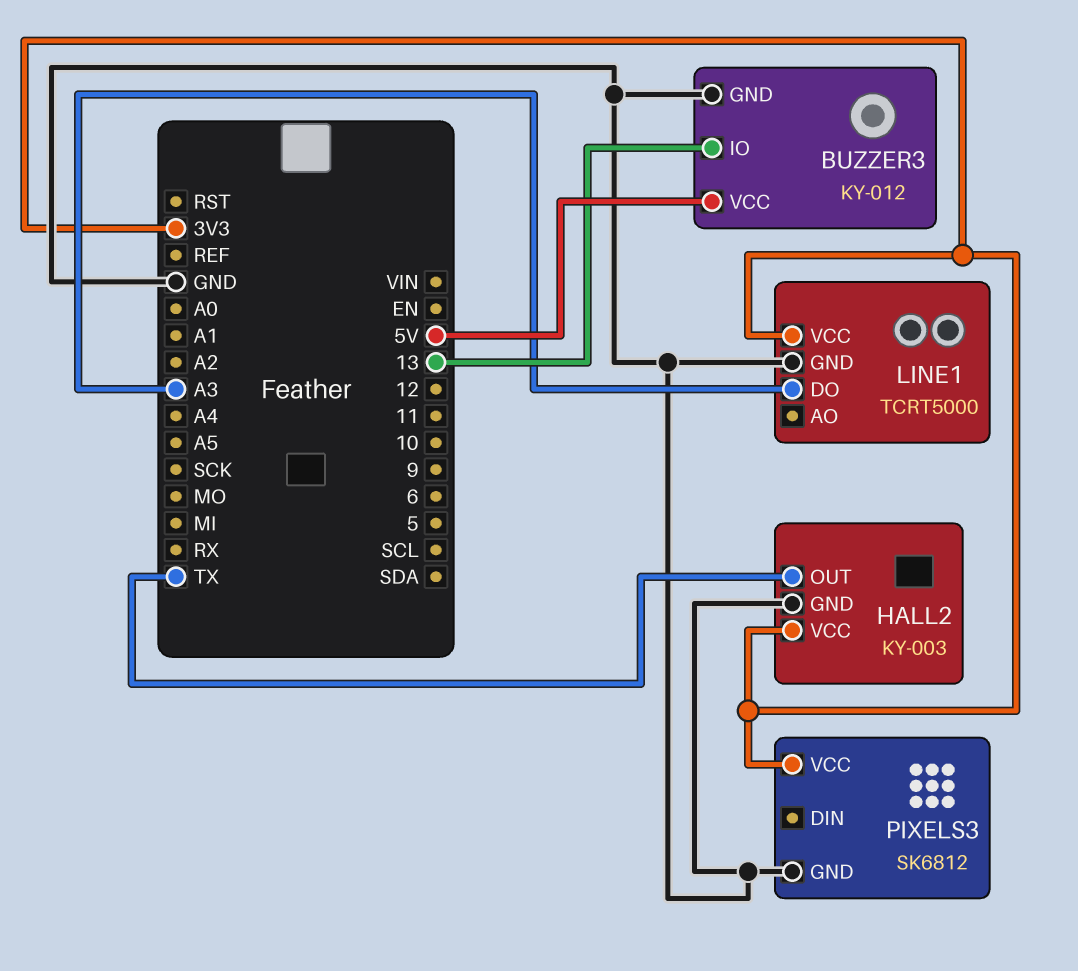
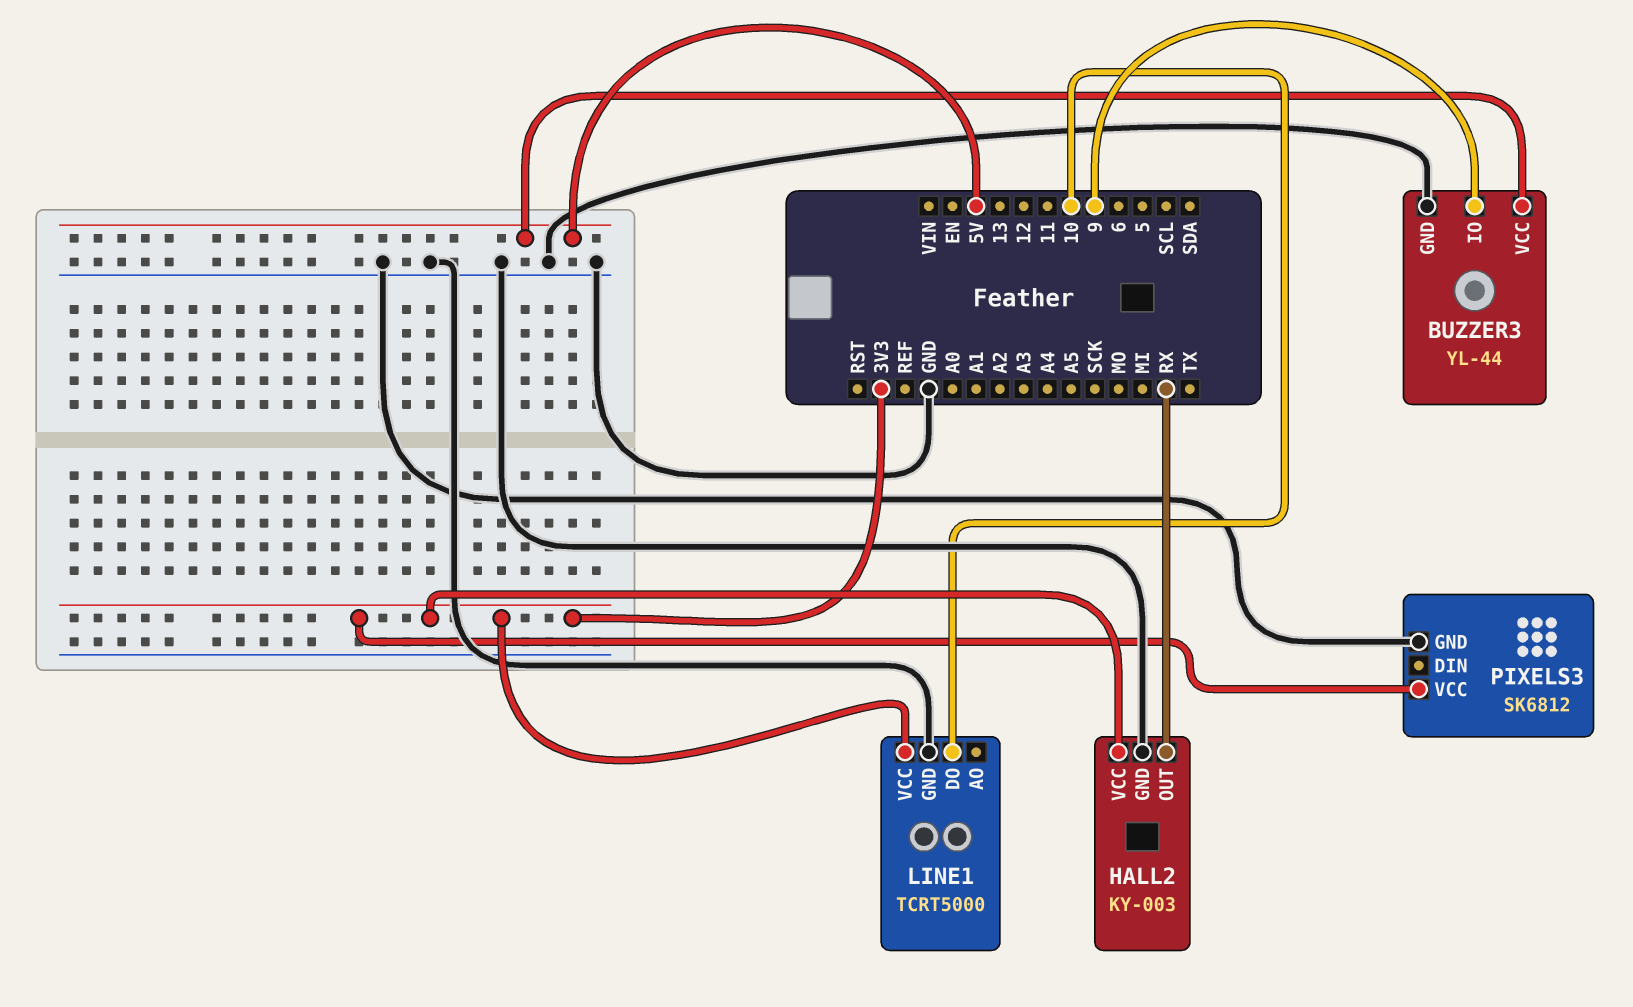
BUZZER3: KY-012 -> YL-44
BUZZER3 pin IO: 13 -> 9
HALL2 pin OUT: TX -> RX
LINE1 pin DO: A3 -> 10

